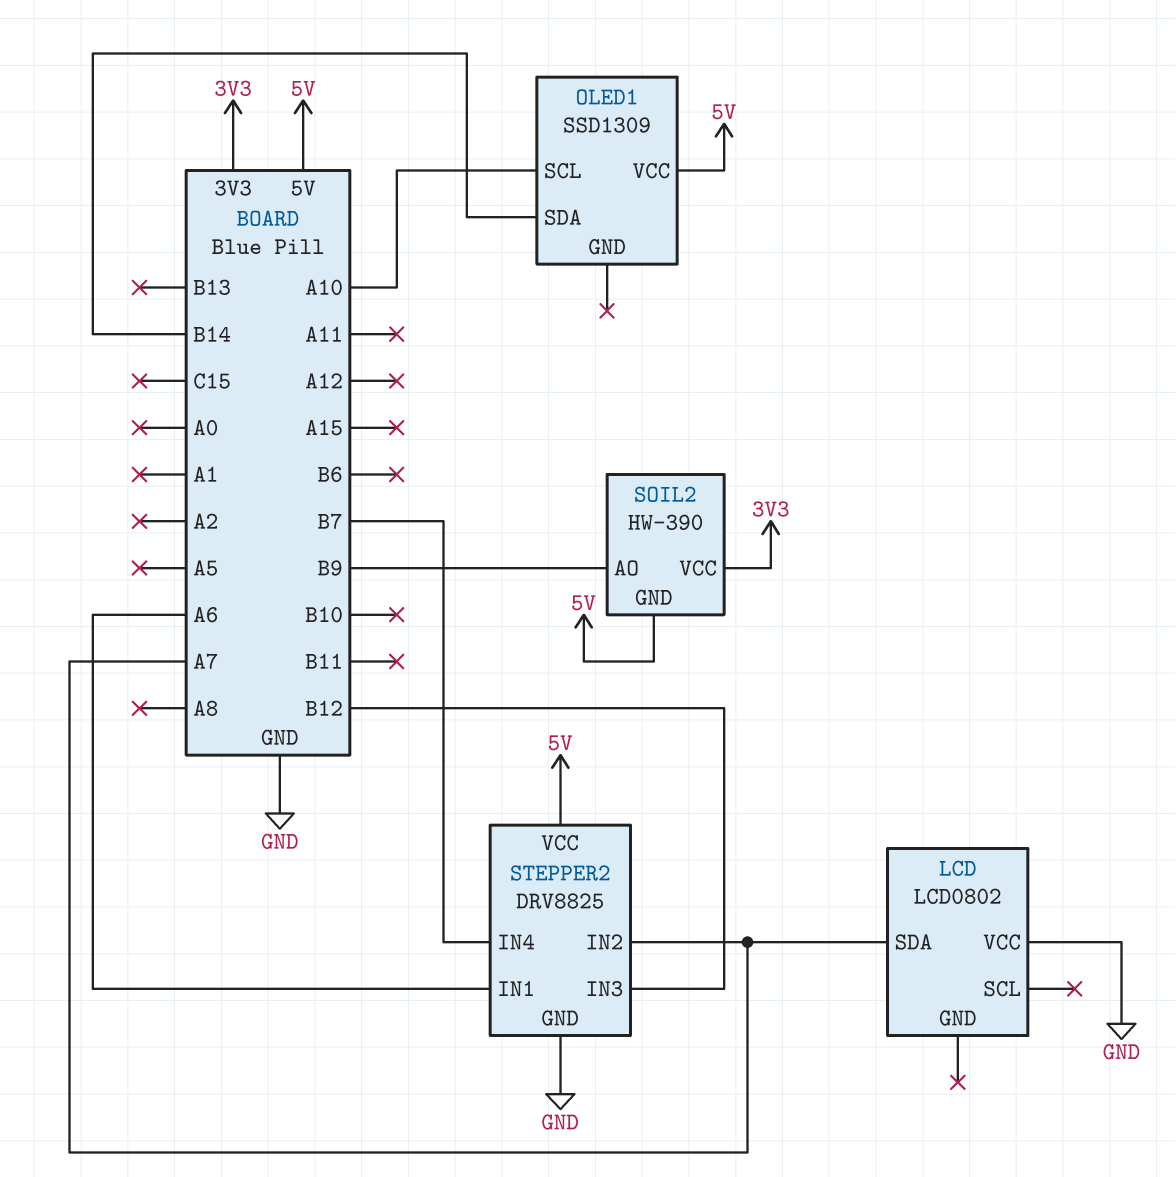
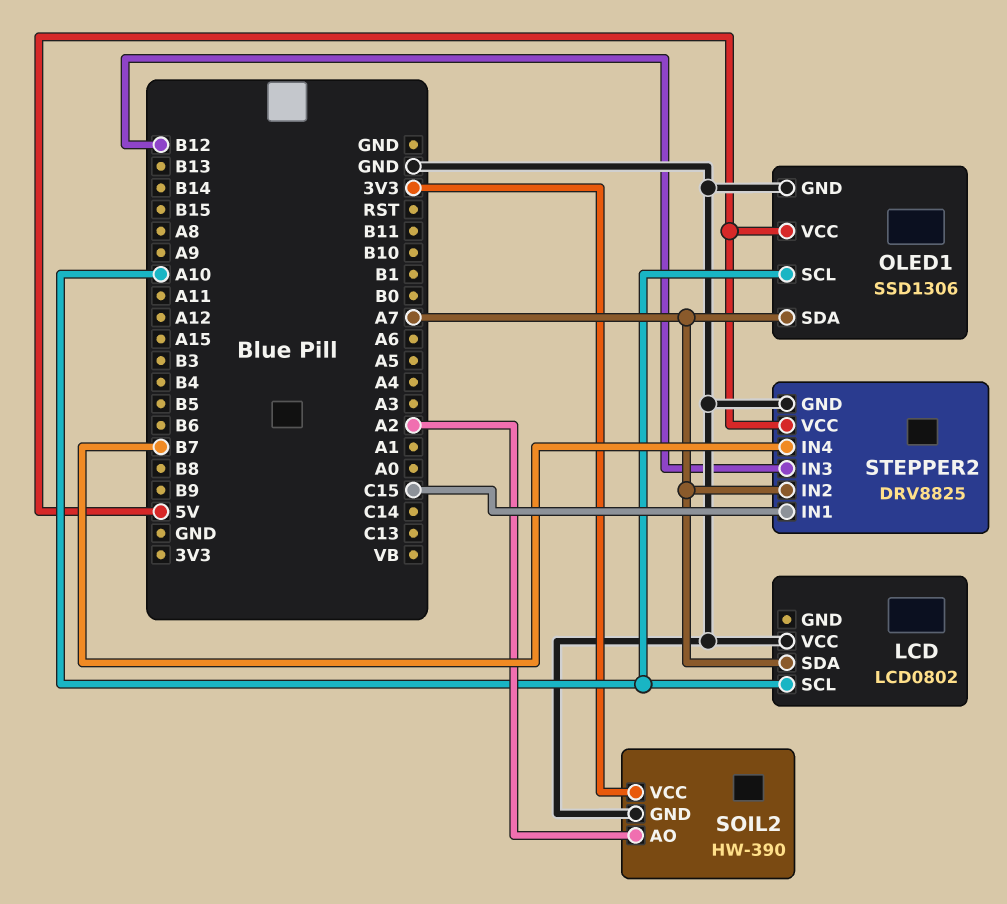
LCD pin SCL: none -> A10
OLED1: SSD1309 -> SSD1306
OLED1 pin GND: none -> GND
OLED1 pin SDA: B14 -> A7
SOIL2 pin AO: B9 -> A2
SOIL2 pin GND: 5V -> GND
STEPPER2 pin IN1: A6 -> C15

